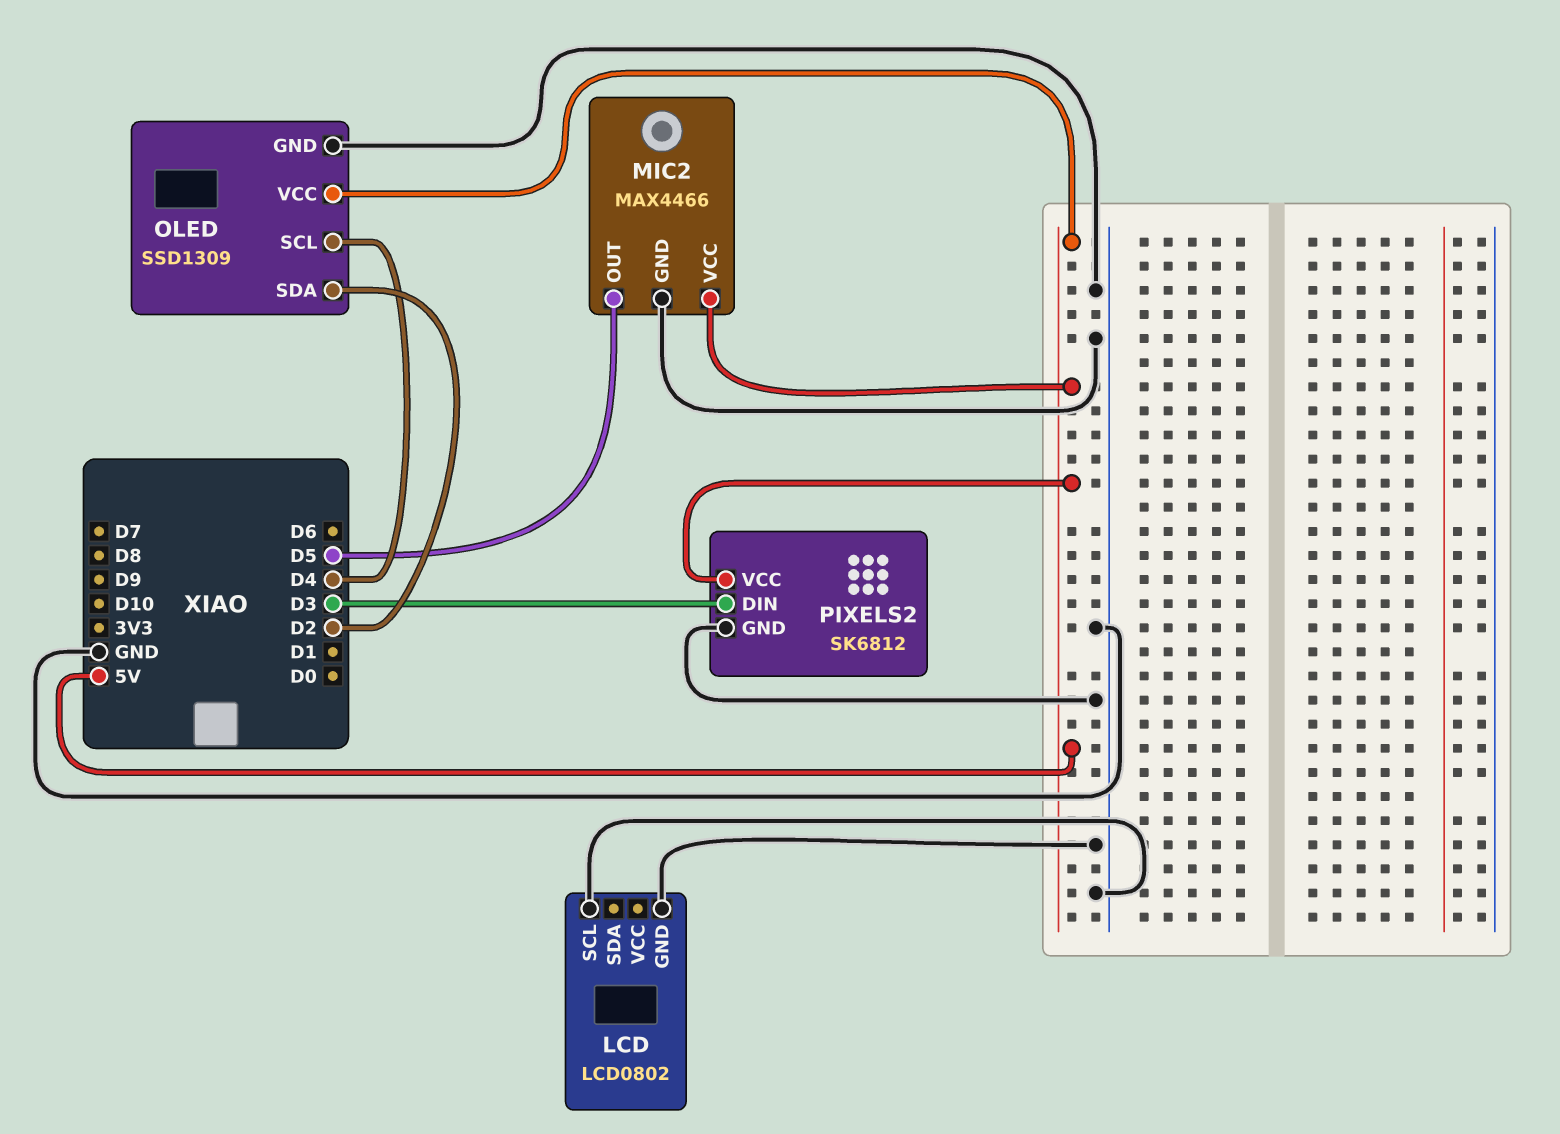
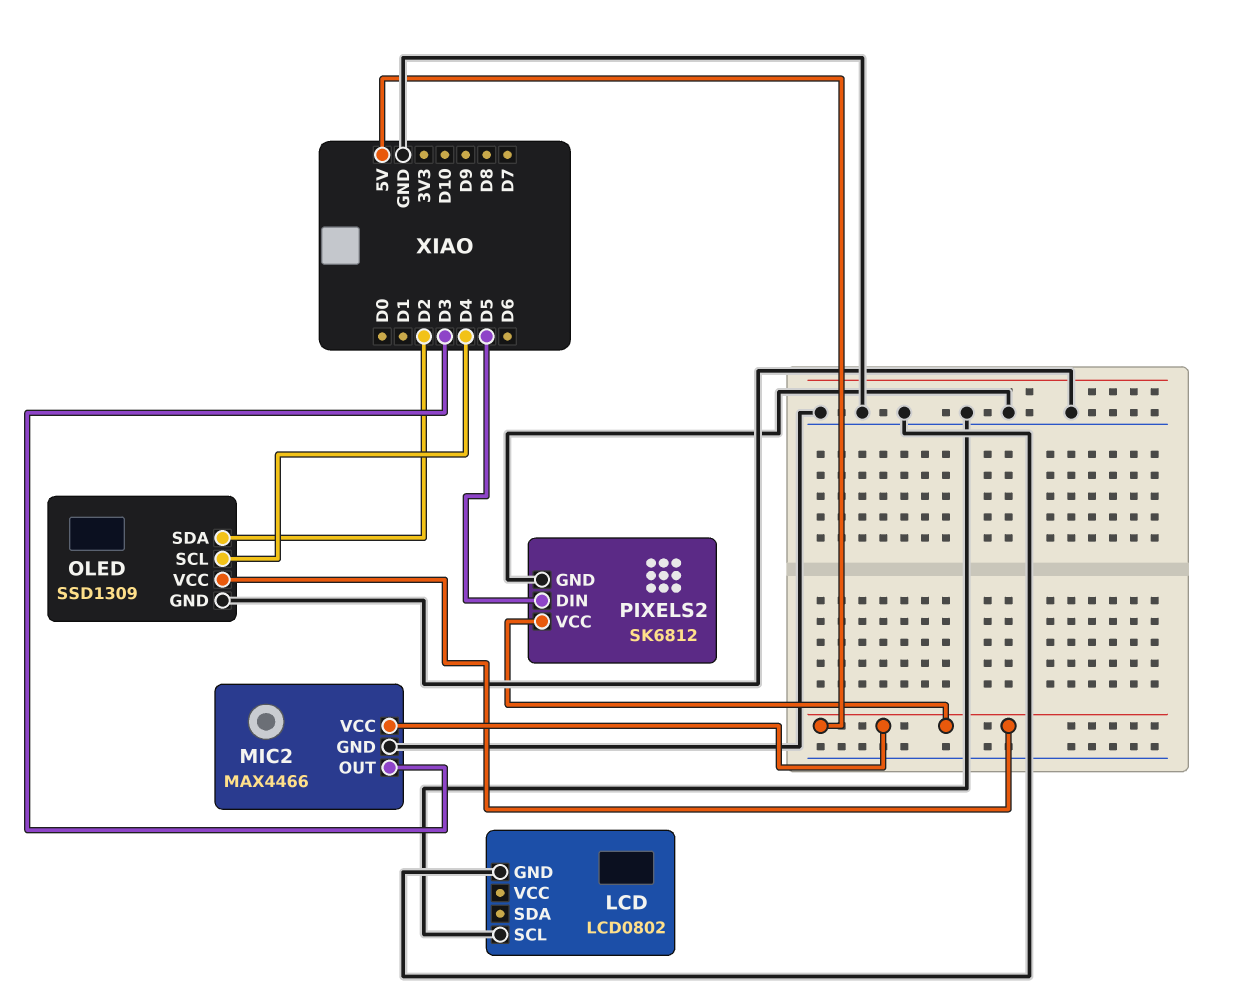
MIC2 pin OUT: D5 -> D3
PIXELS2 pin DIN: D3 -> D5

